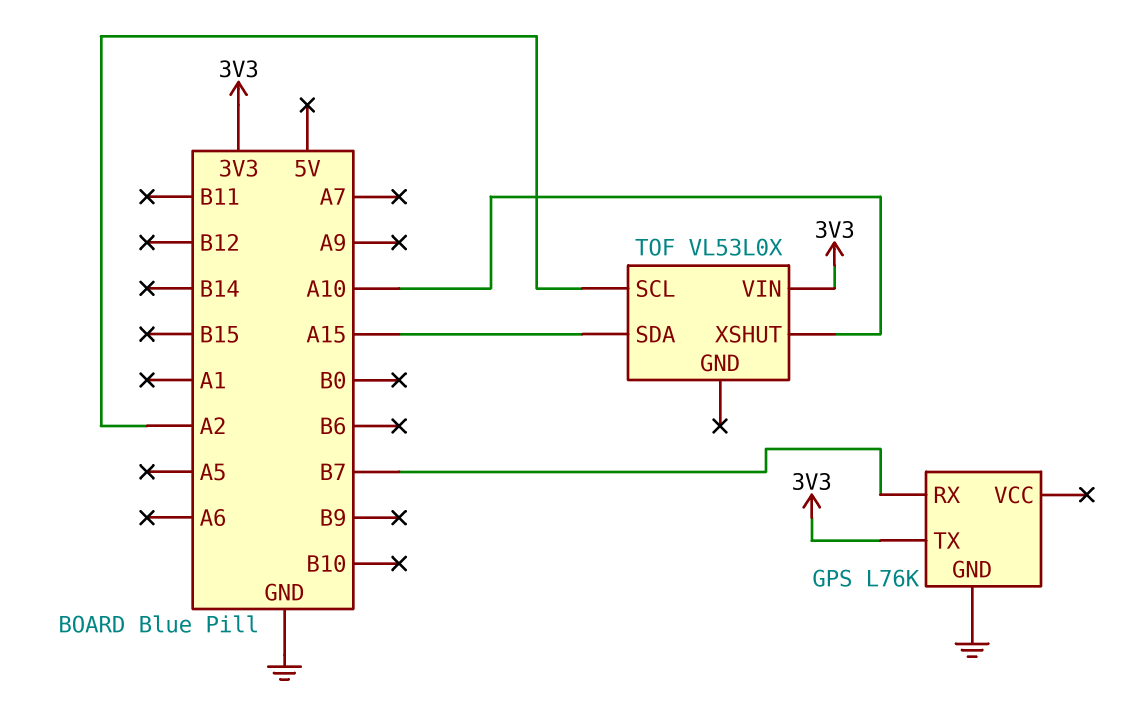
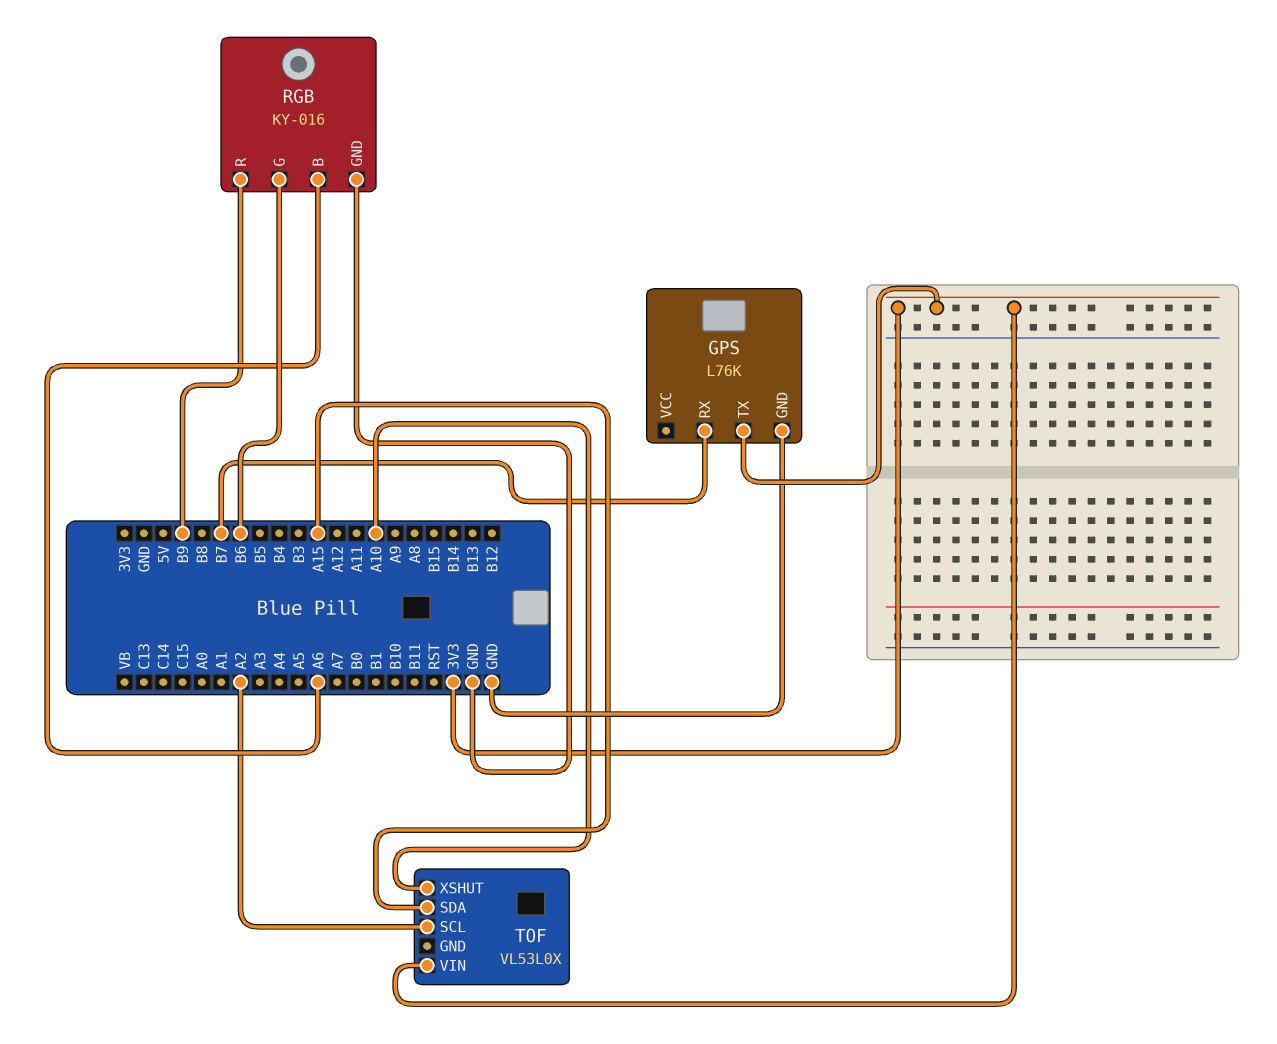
RGB: none -> KY-016
RGB pin B: none -> A6
RGB pin G: none -> B6
RGB pin GND: none -> GND
RGB pin R: none -> B9

